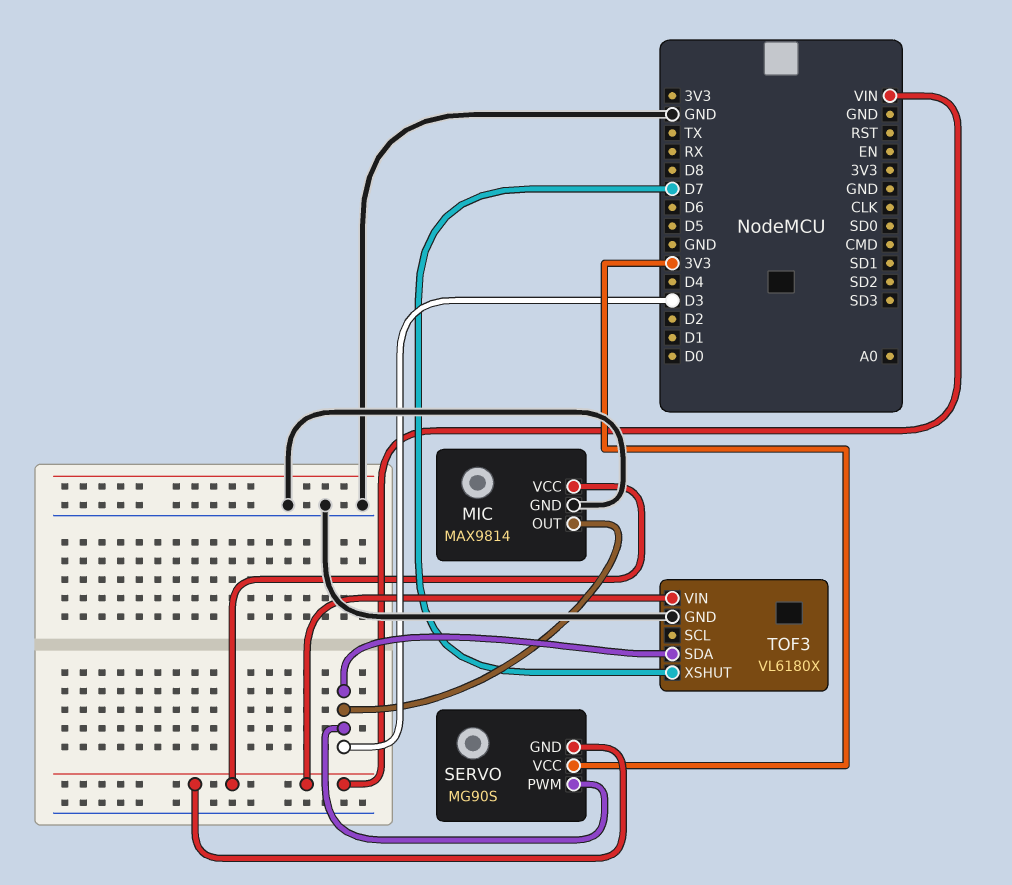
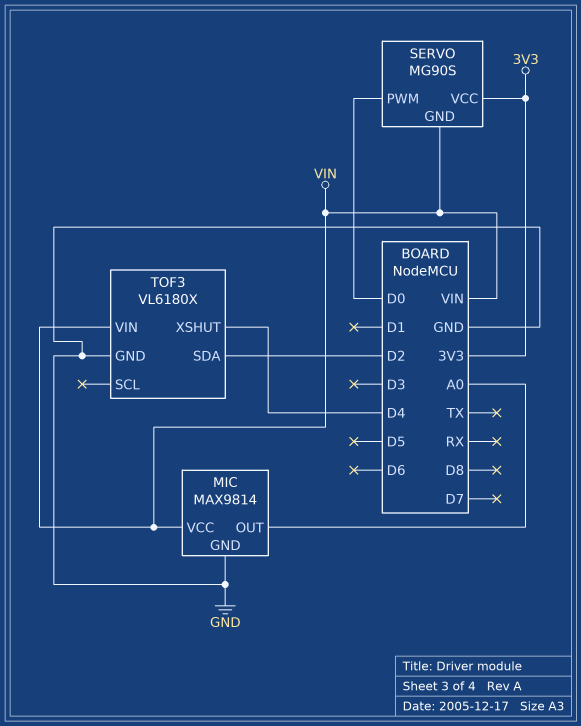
MIC pin OUT: D3 -> A0
SERVO pin PWM: D3 -> D0
TOF3 pin SDA: D3 -> D2
TOF3 pin XSHUT: D7 -> D4

